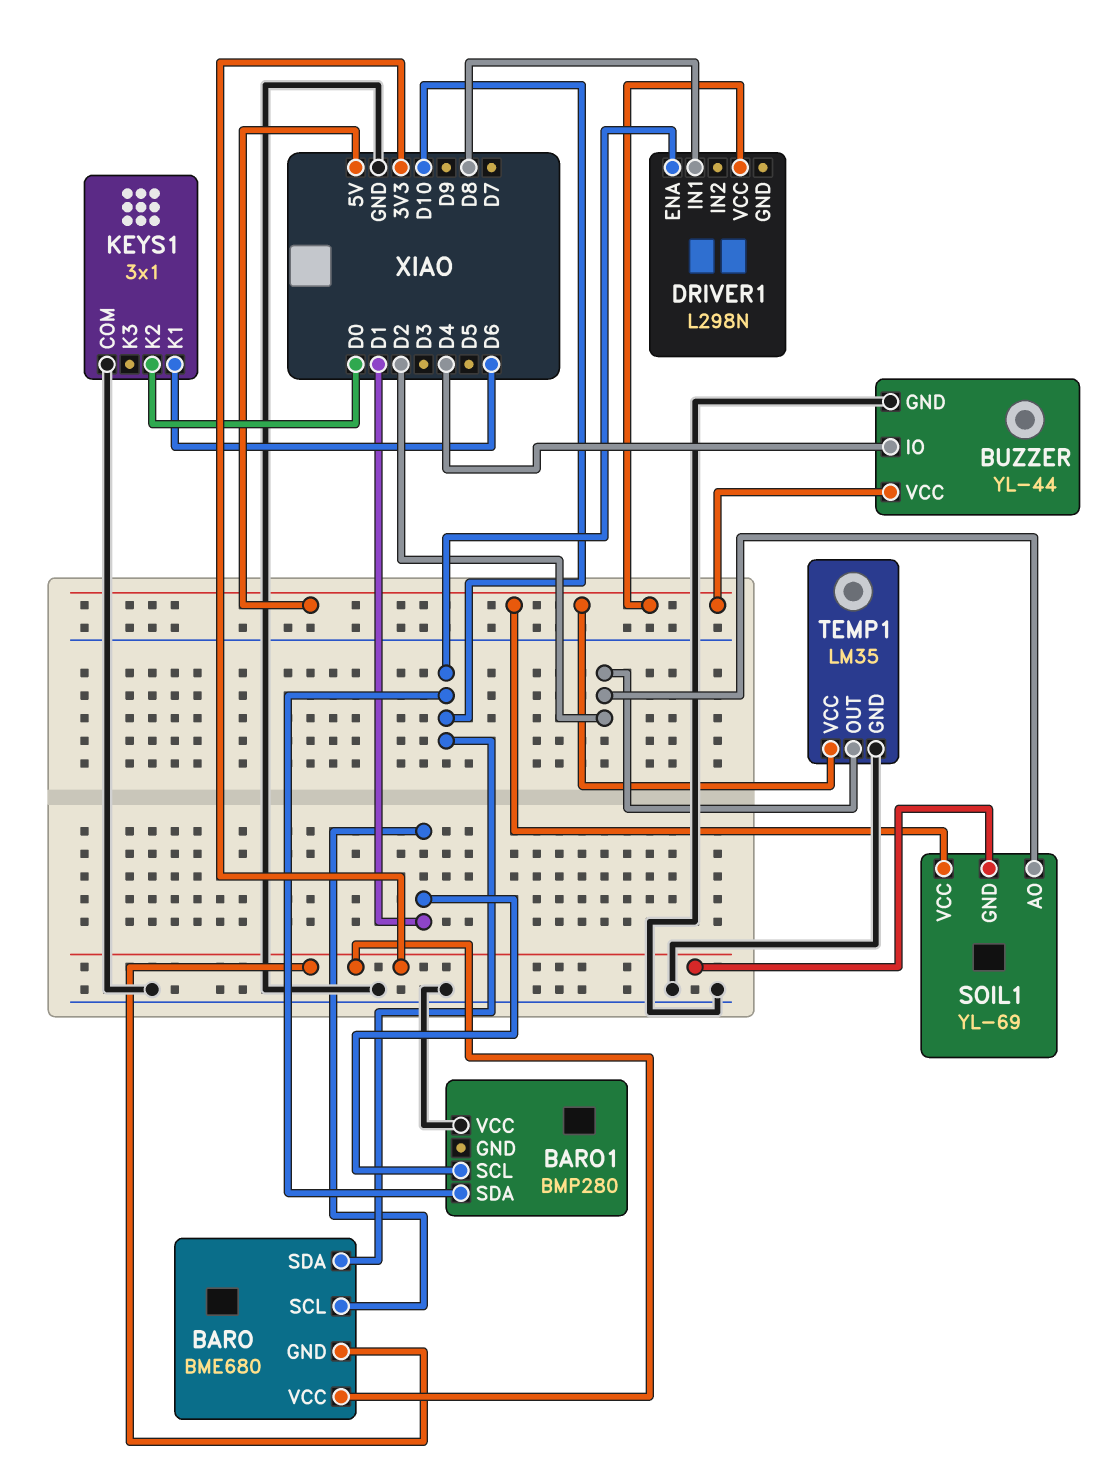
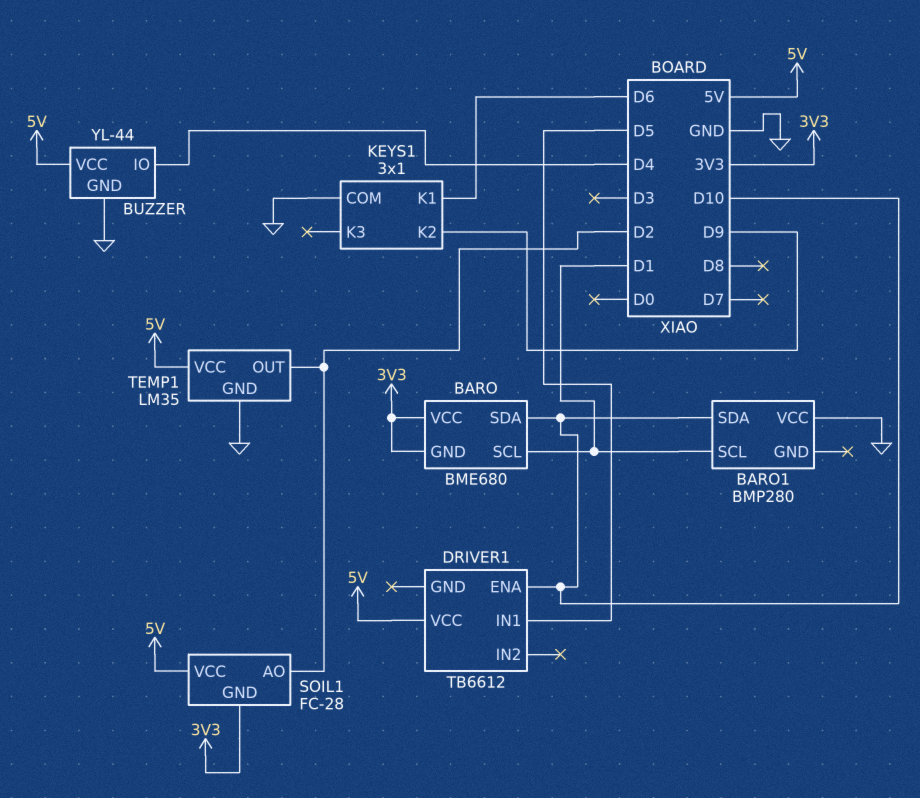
DRIVER1: L298N -> TB6612
DRIVER1 pin IN1: D8 -> D5
KEYS1 pin K2: D0 -> D9
SOIL1: YL-69 -> FC-28

